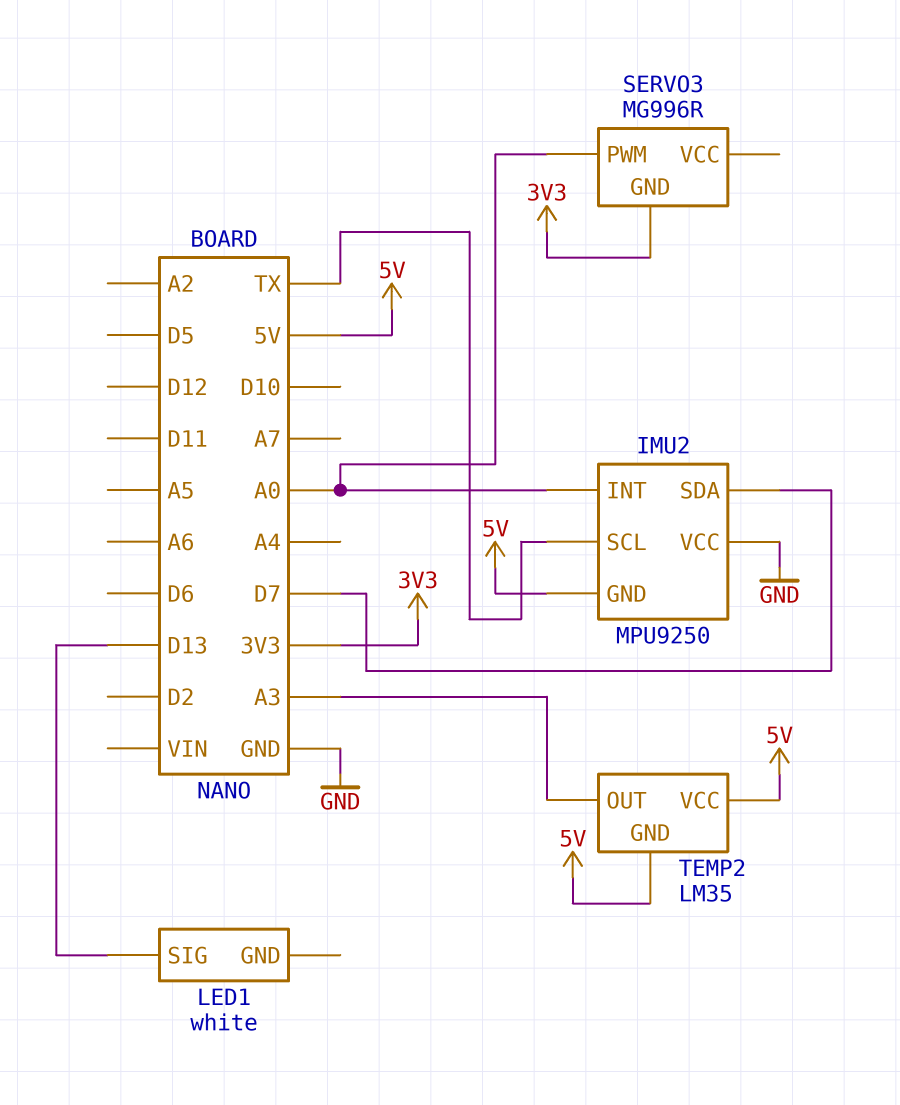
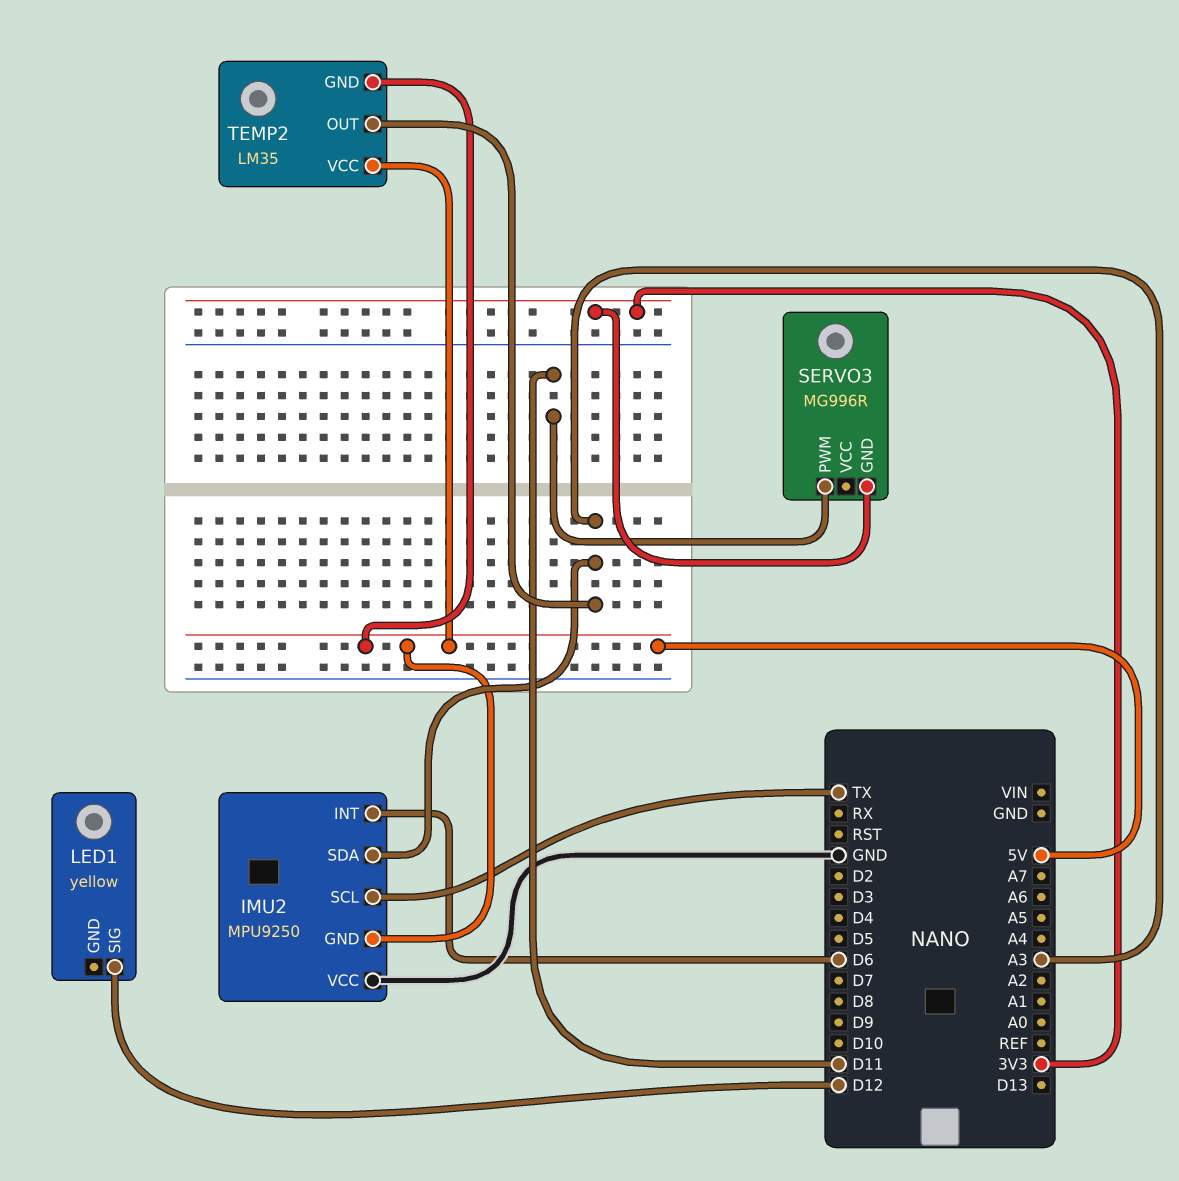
IMU2 pin INT: A0 -> D6
IMU2 pin SDA: D7 -> A3
LED1: white -> yellow
LED1 pin SIG: D13 -> D12
SERVO3 pin PWM: A0 -> D11

